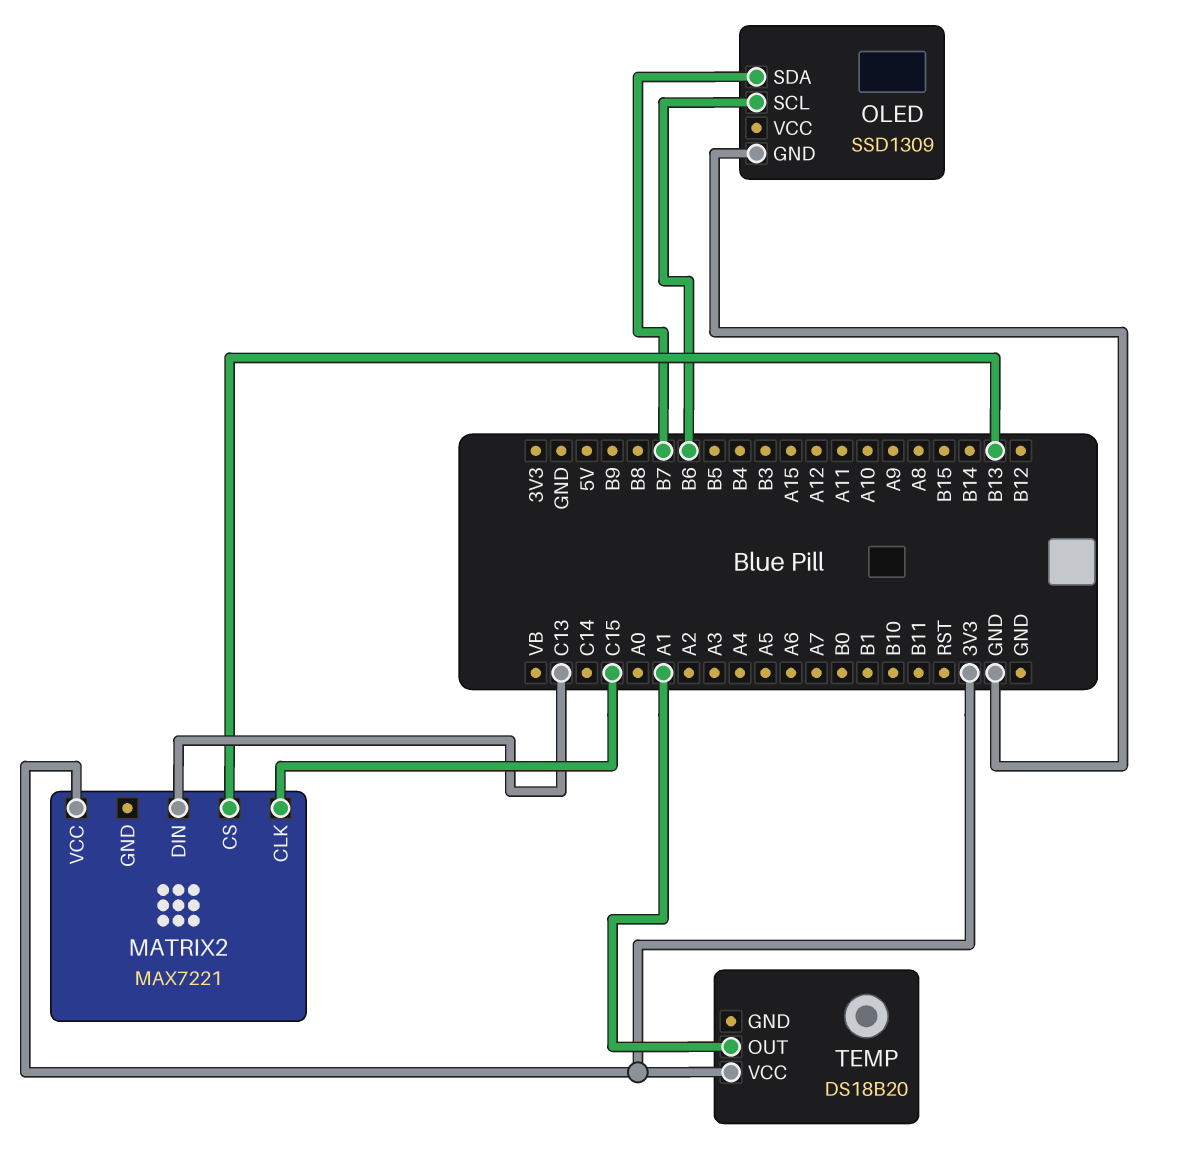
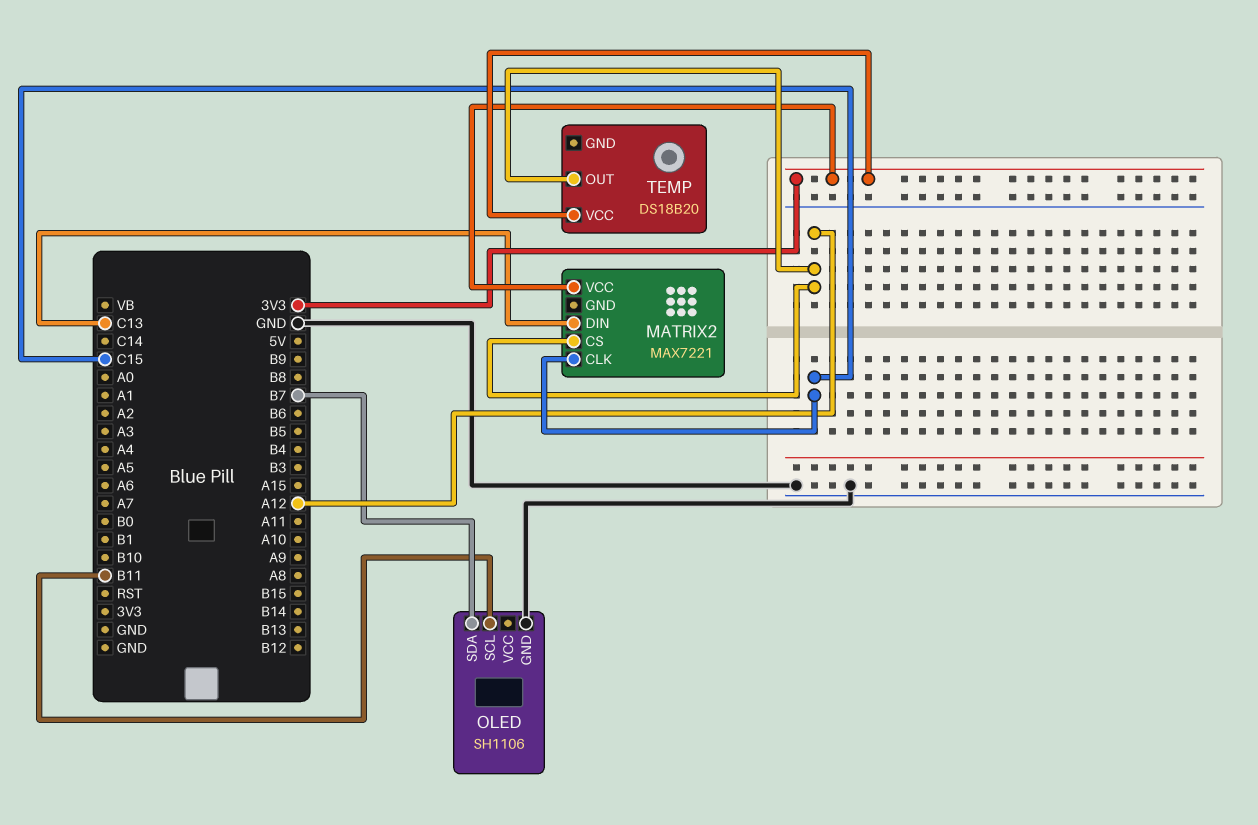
MATRIX2 pin CS: B13 -> A12
OLED: SSD1309 -> SH1106
OLED pin SCL: B6 -> B11
TEMP pin OUT: A1 -> A12

